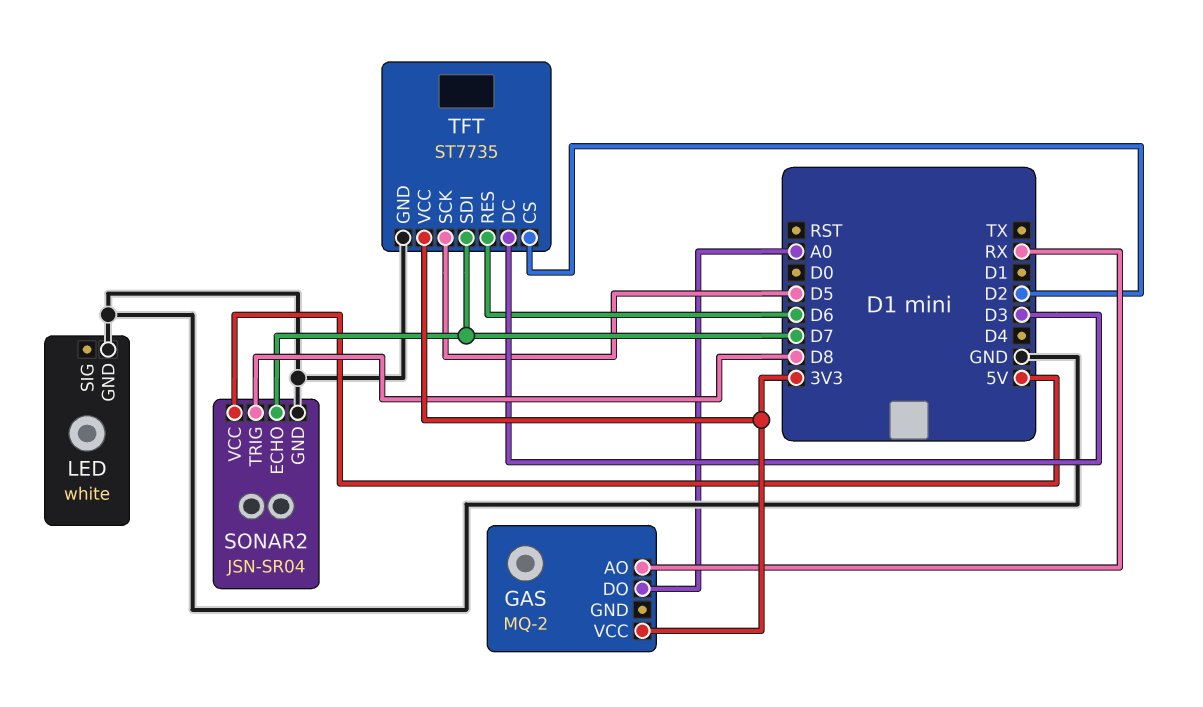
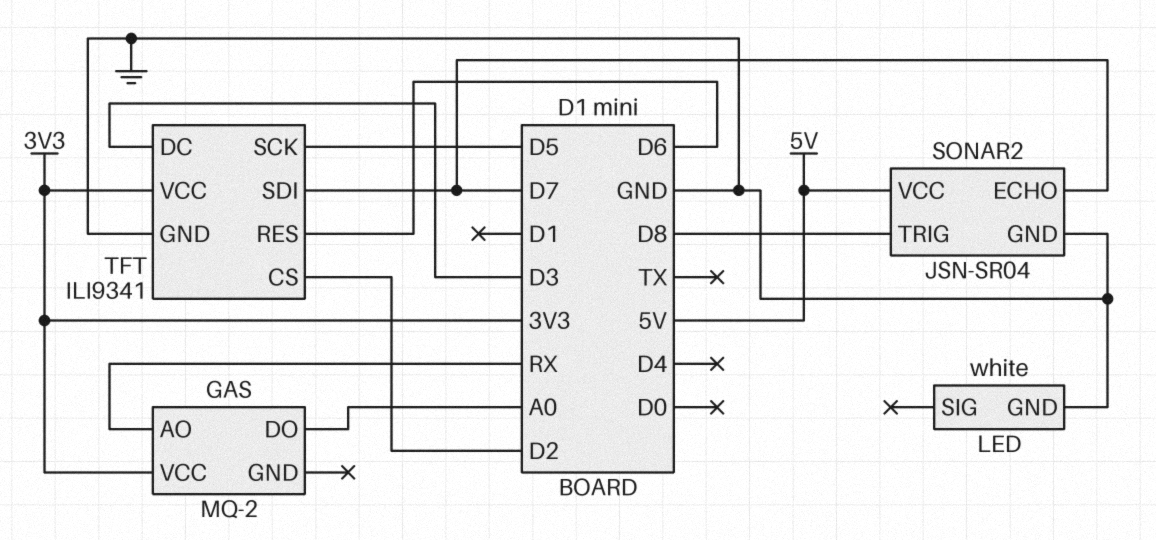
TFT: ST7735 -> ILI9341

